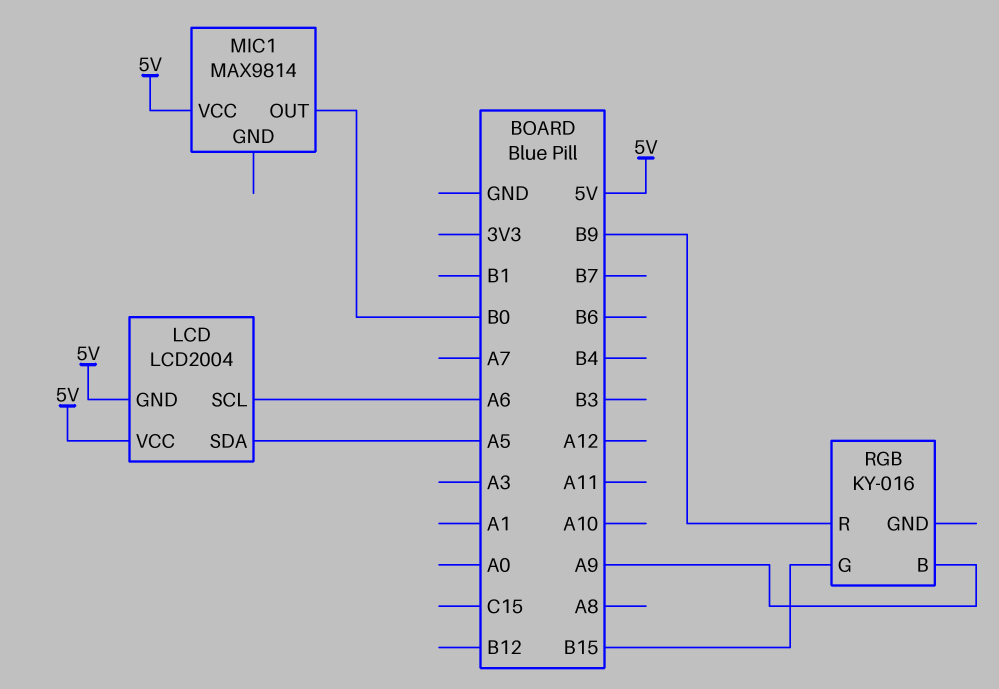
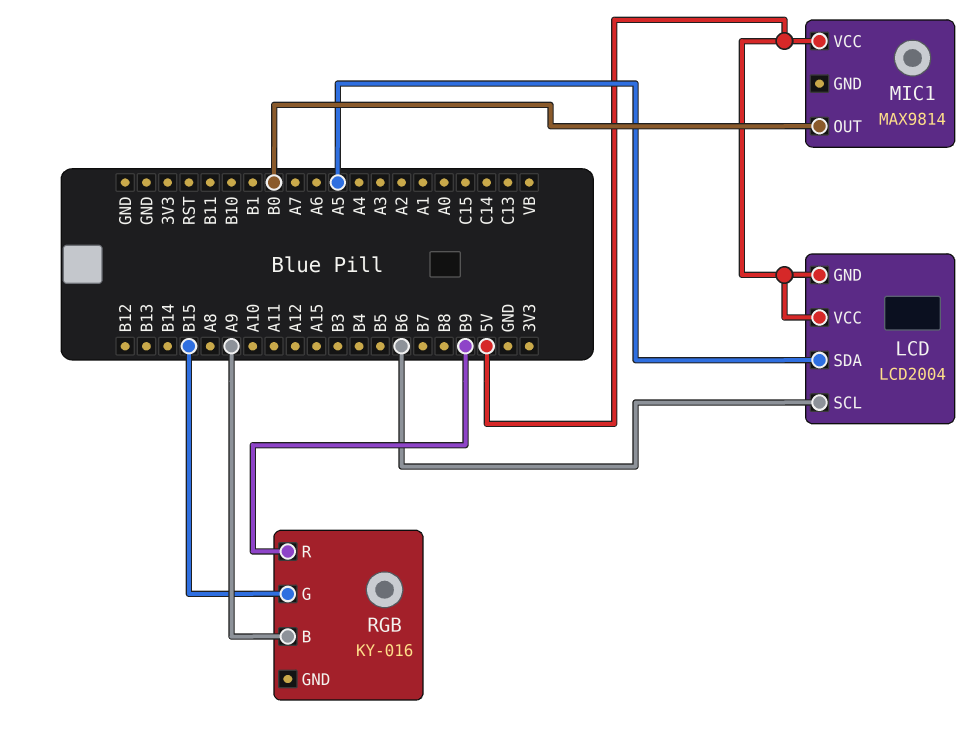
LCD pin SCL: A6 -> B6

